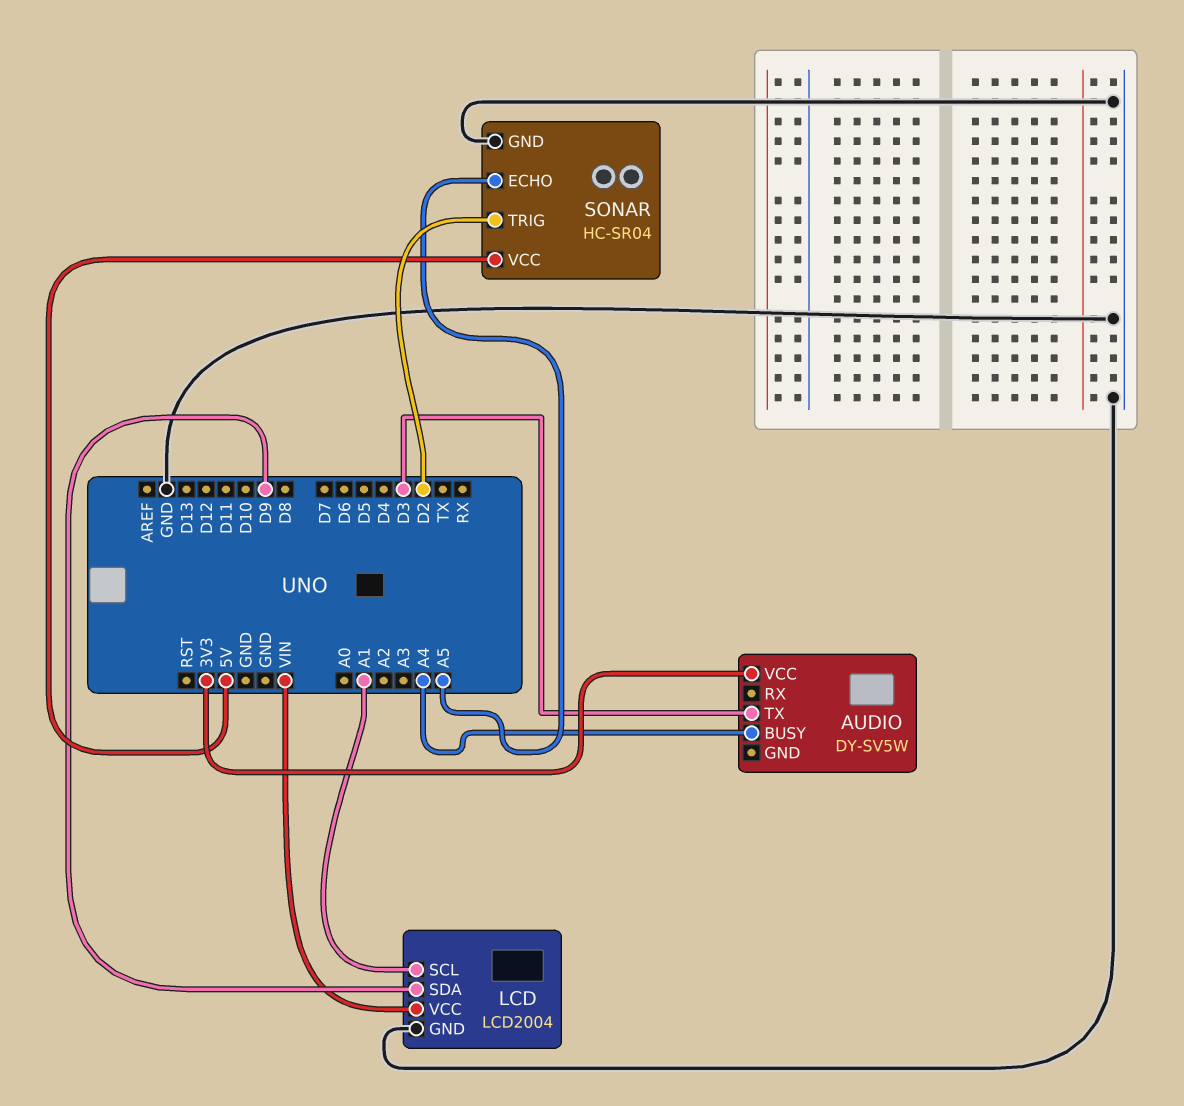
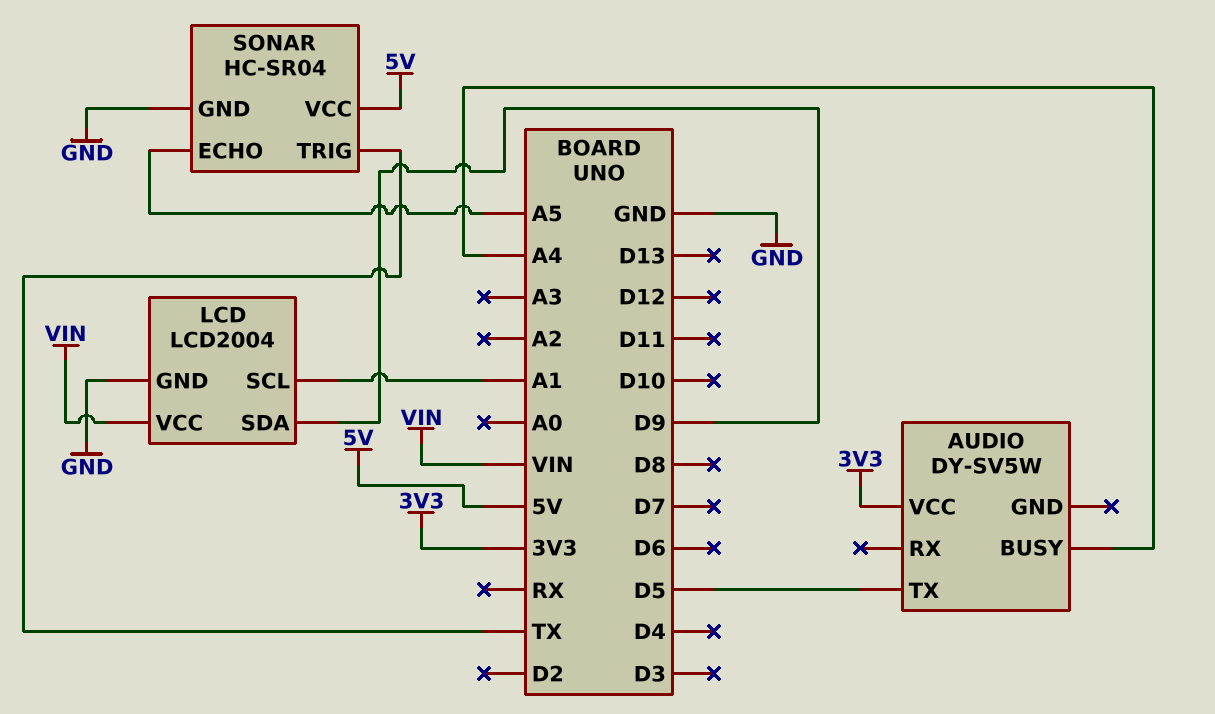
AUDIO pin TX: D3 -> D5
SONAR pin TRIG: D2 -> TX

